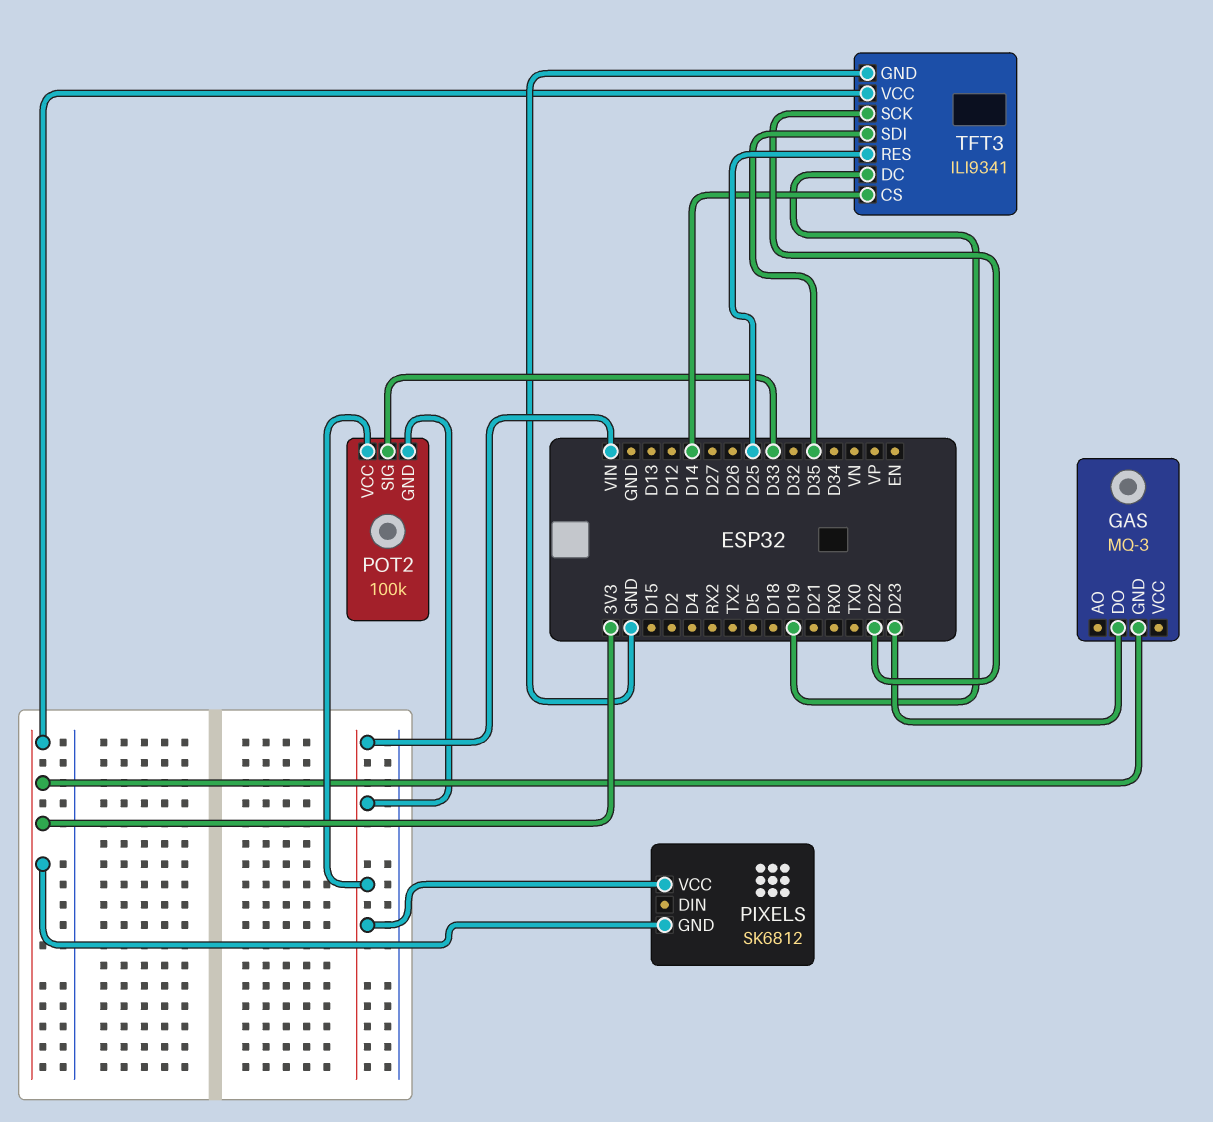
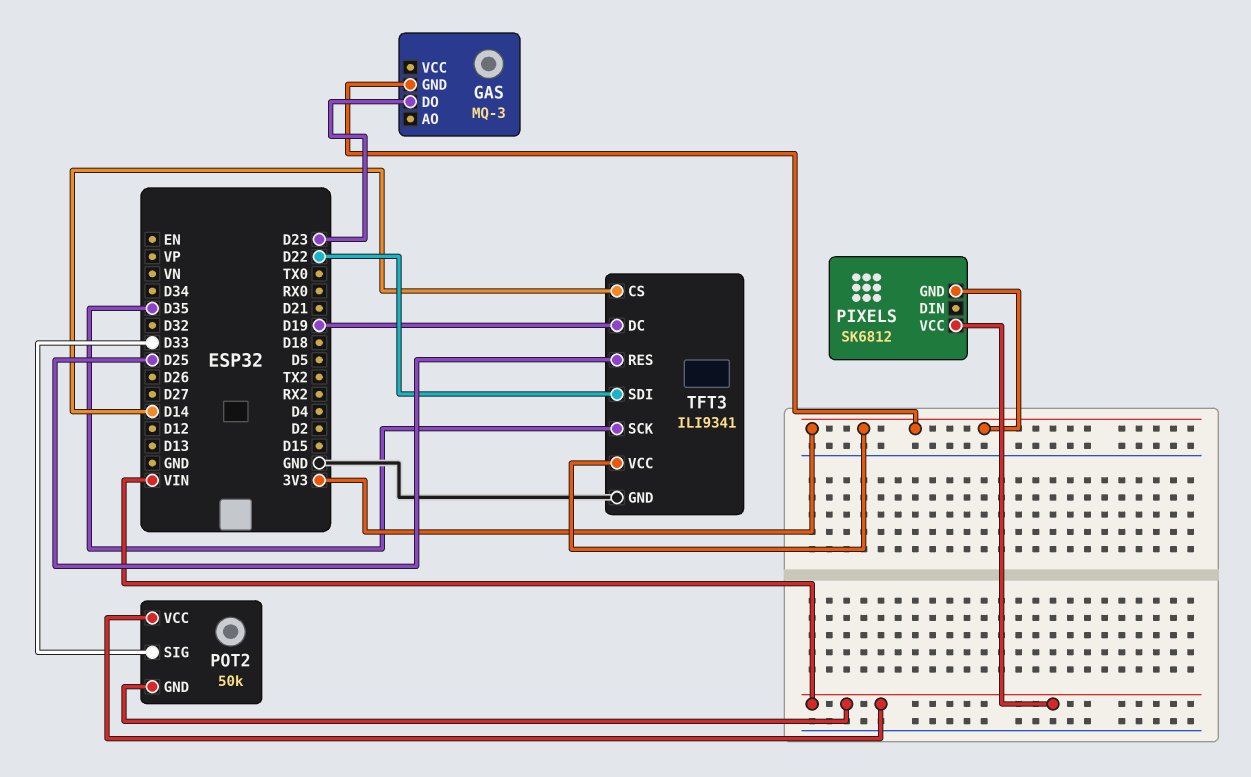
POT2: 100k -> 50k
TFT3 pin SCK: D22 -> D35
TFT3 pin SDI: D35 -> D22

